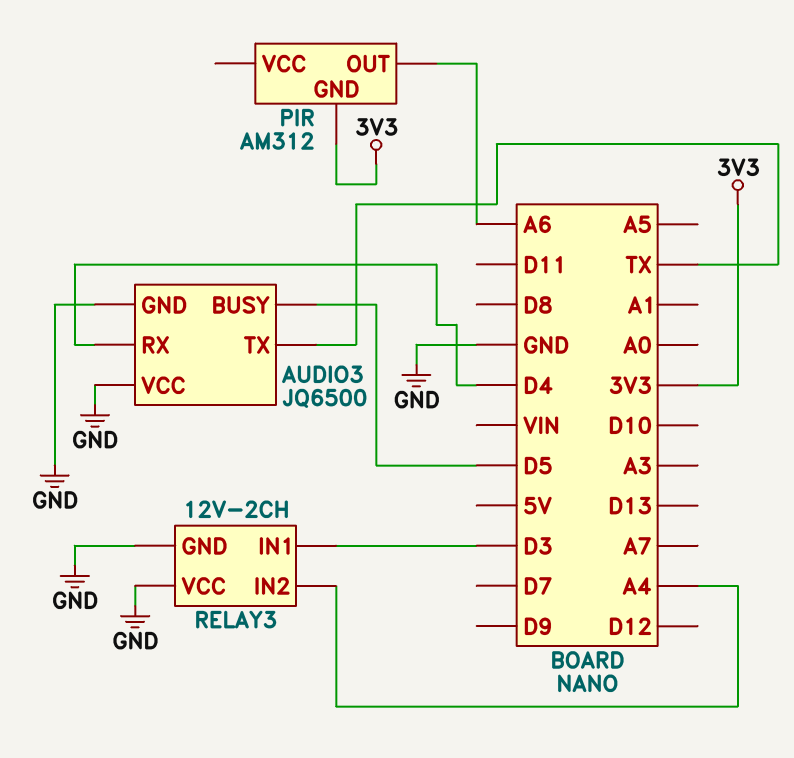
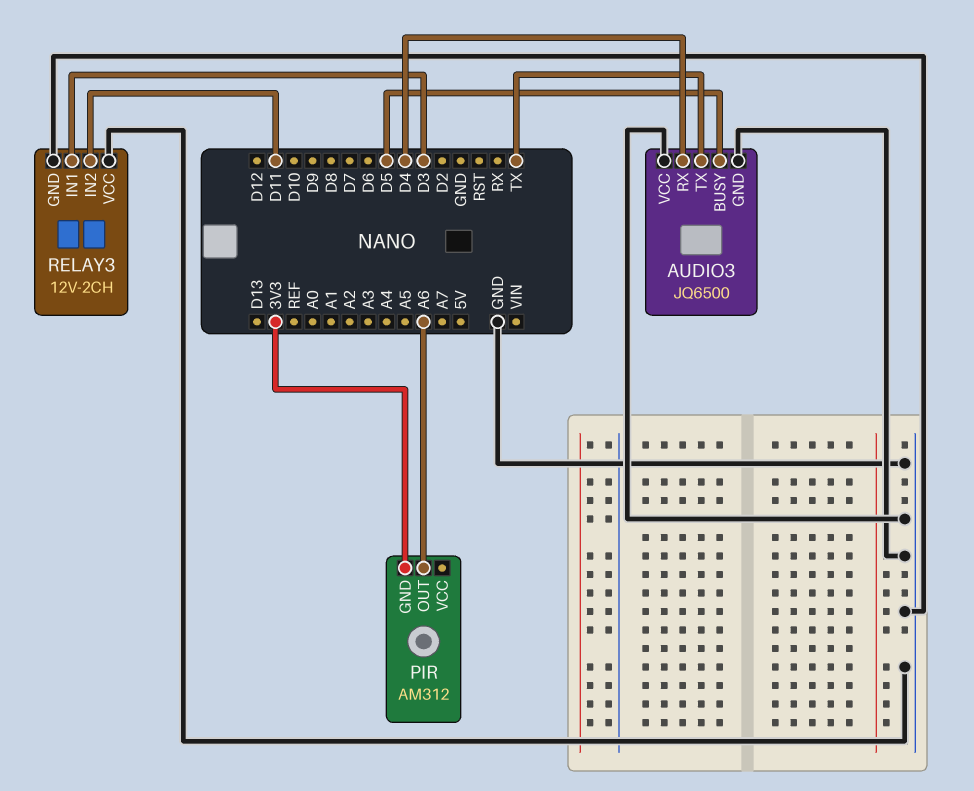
RELAY3 pin IN2: A4 -> D11

